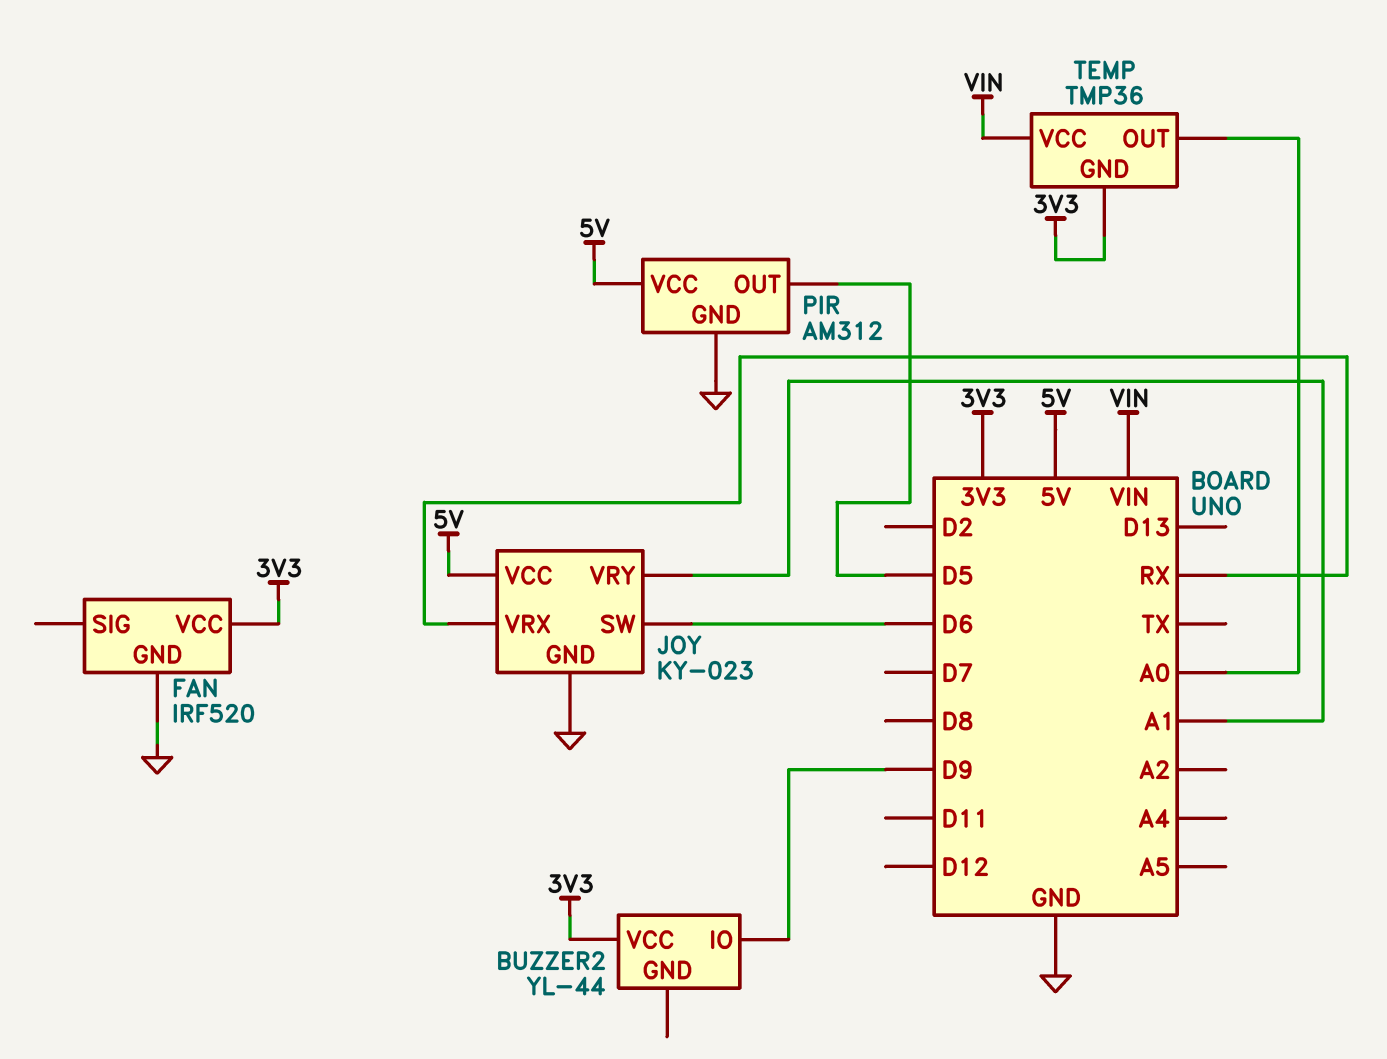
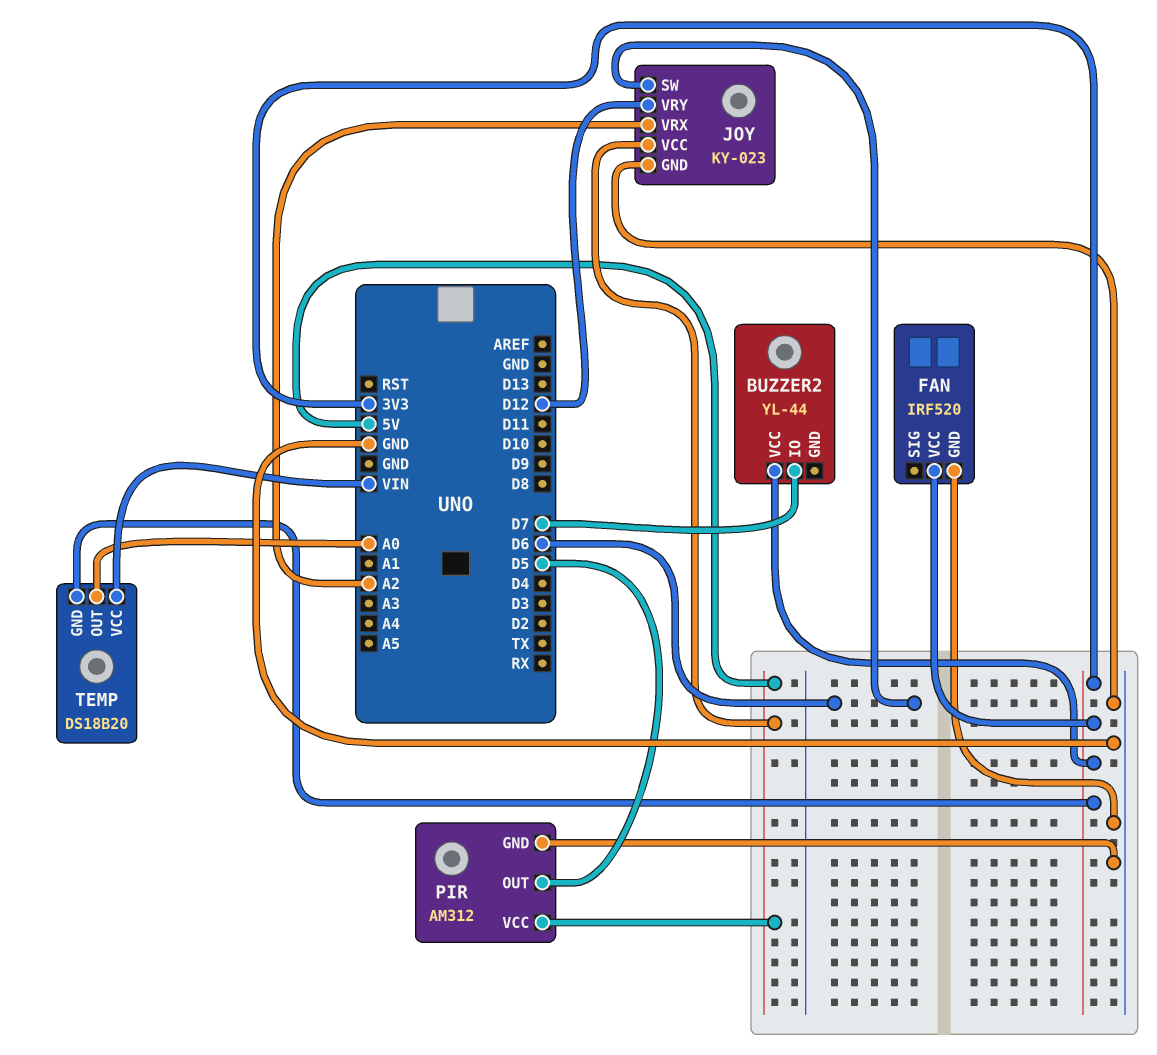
BUZZER2 pin IO: D9 -> D7
JOY pin VRX: RX -> A2
JOY pin VRY: A1 -> D12
TEMP: TMP36 -> DS18B20

